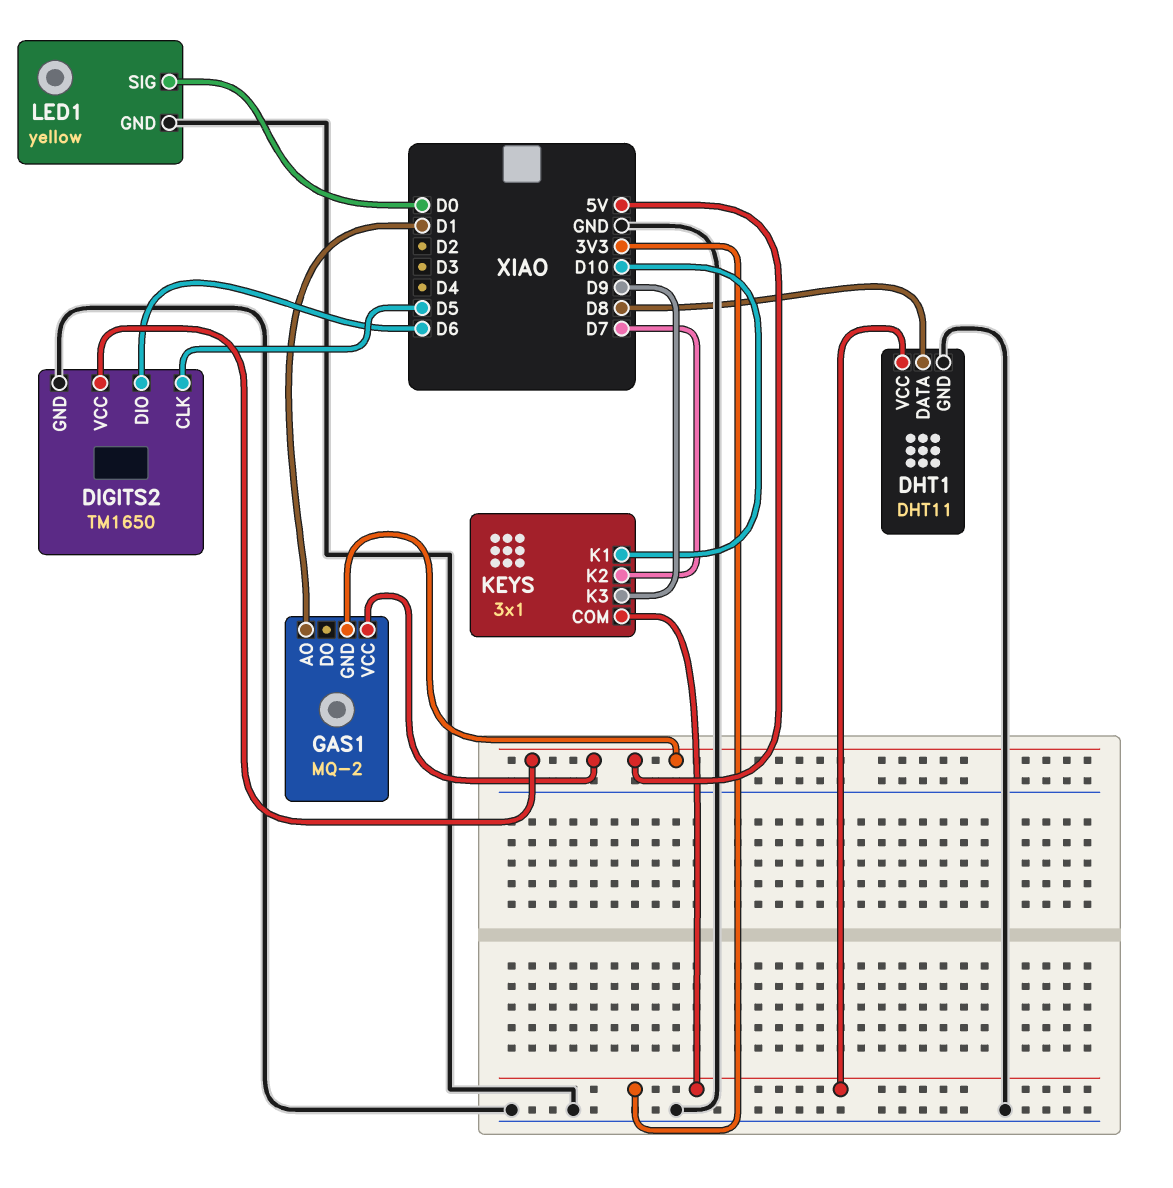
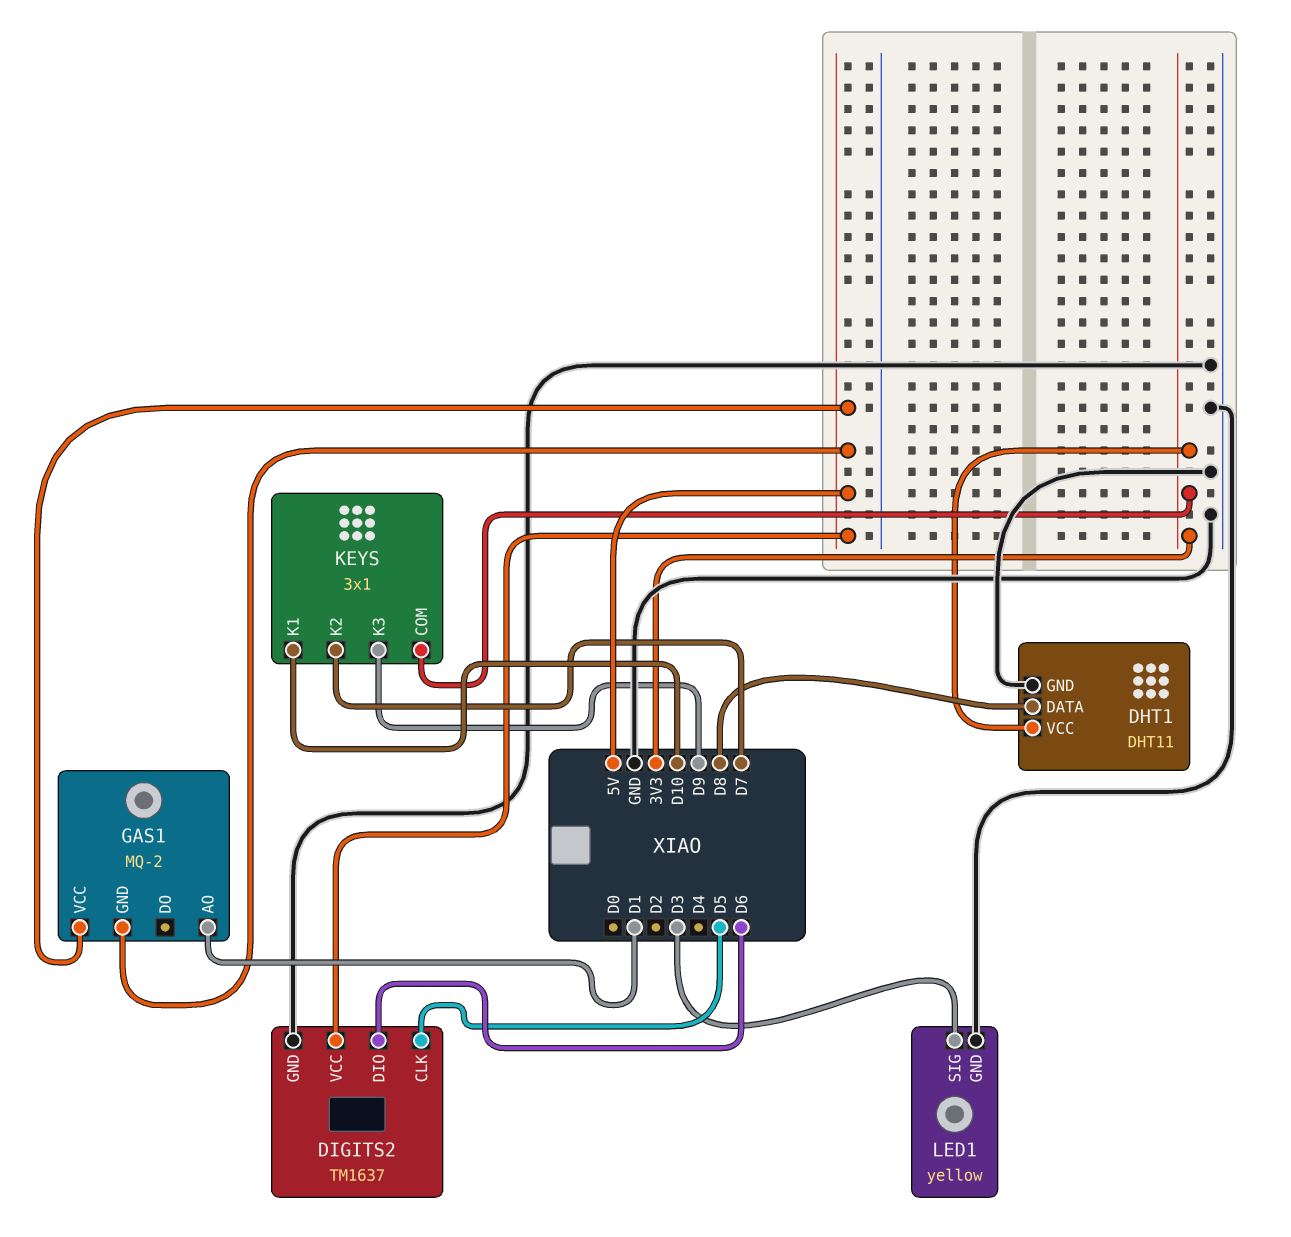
DIGITS2: TM1650 -> TM1637
LED1 pin SIG: D0 -> D3

